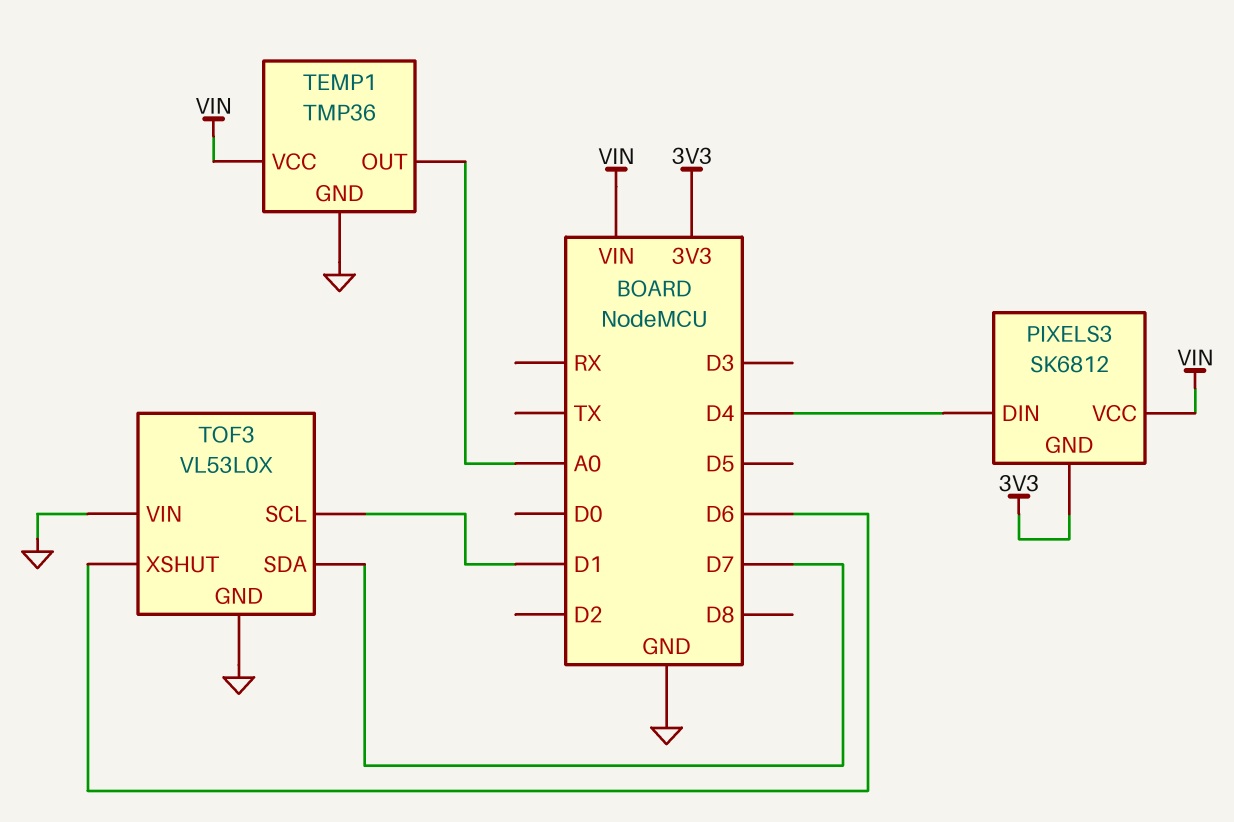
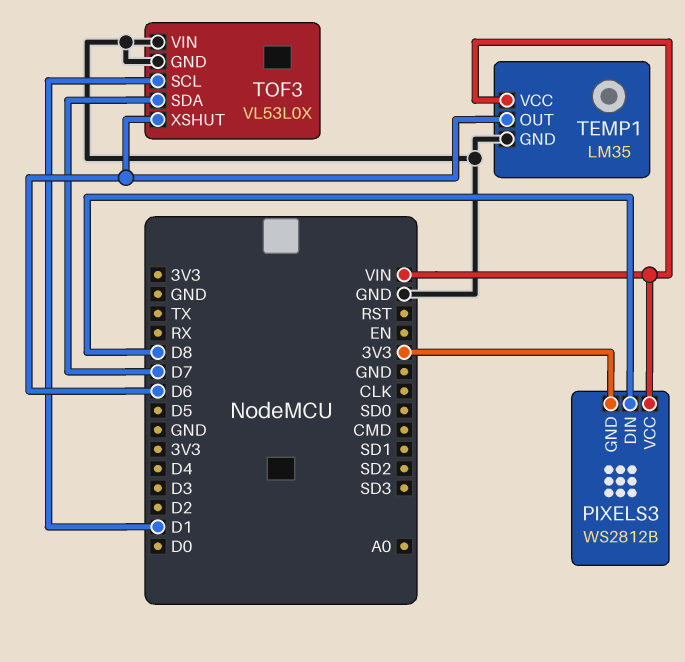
PIXELS3: SK6812 -> WS2812B
PIXELS3 pin DIN: D4 -> D8
TEMP1: TMP36 -> LM35
TEMP1 pin OUT: A0 -> D6

